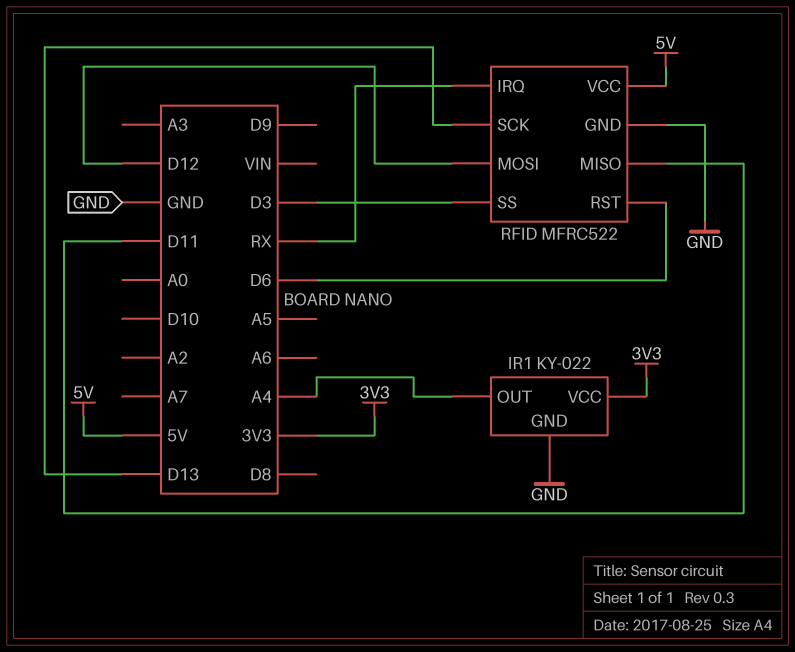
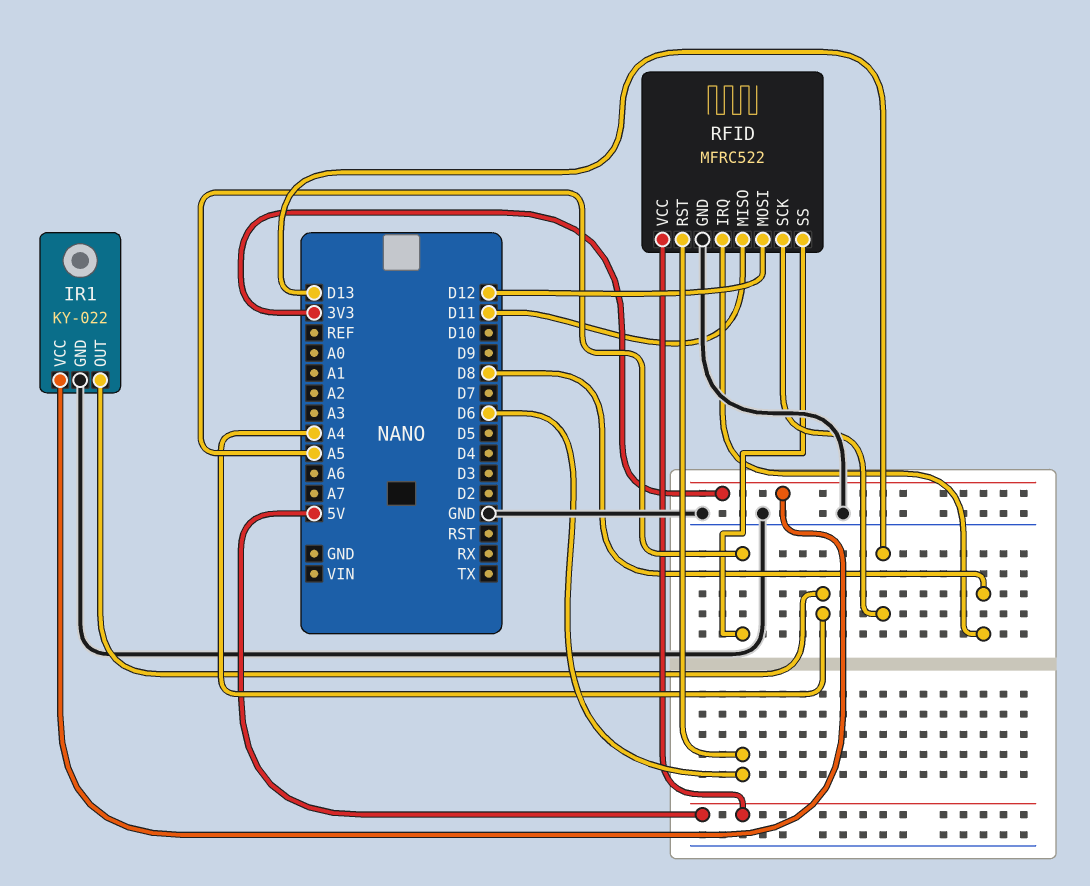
RFID pin IRQ: RX -> D8
RFID pin SS: D3 -> A5

